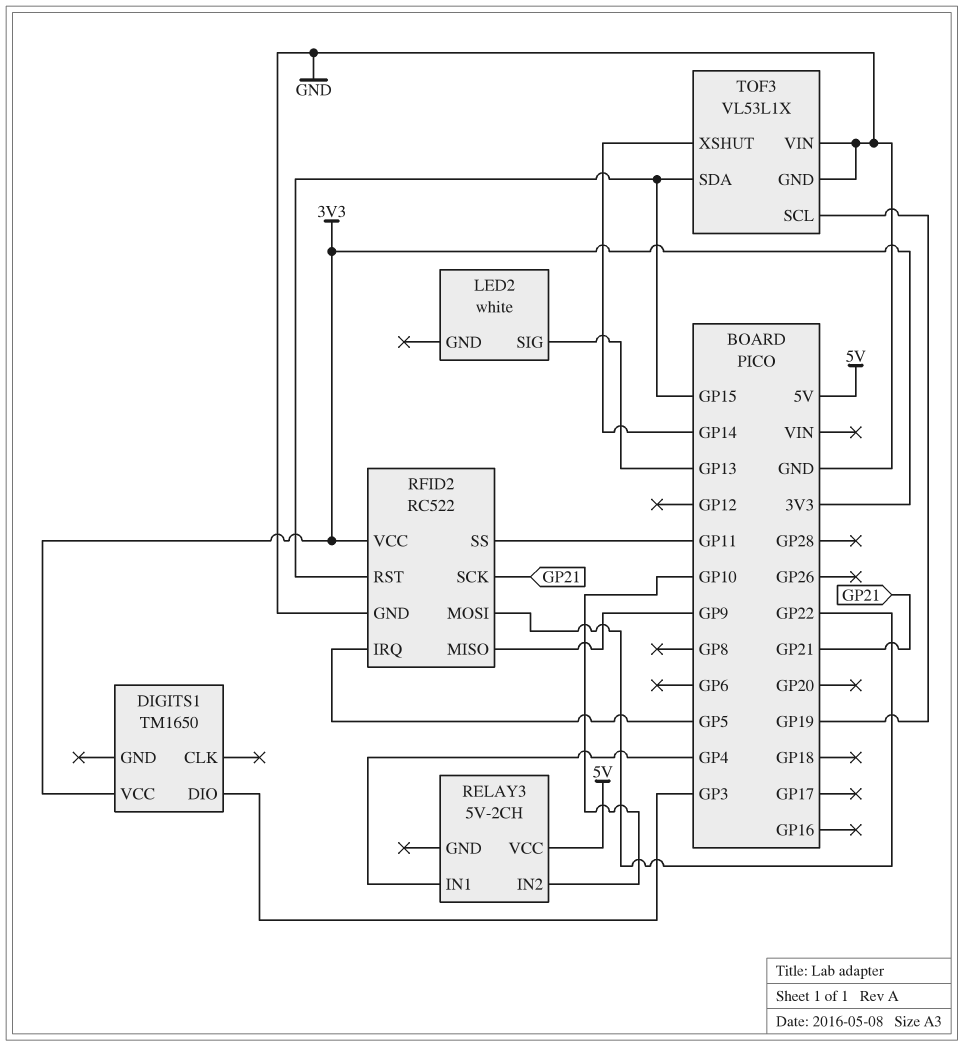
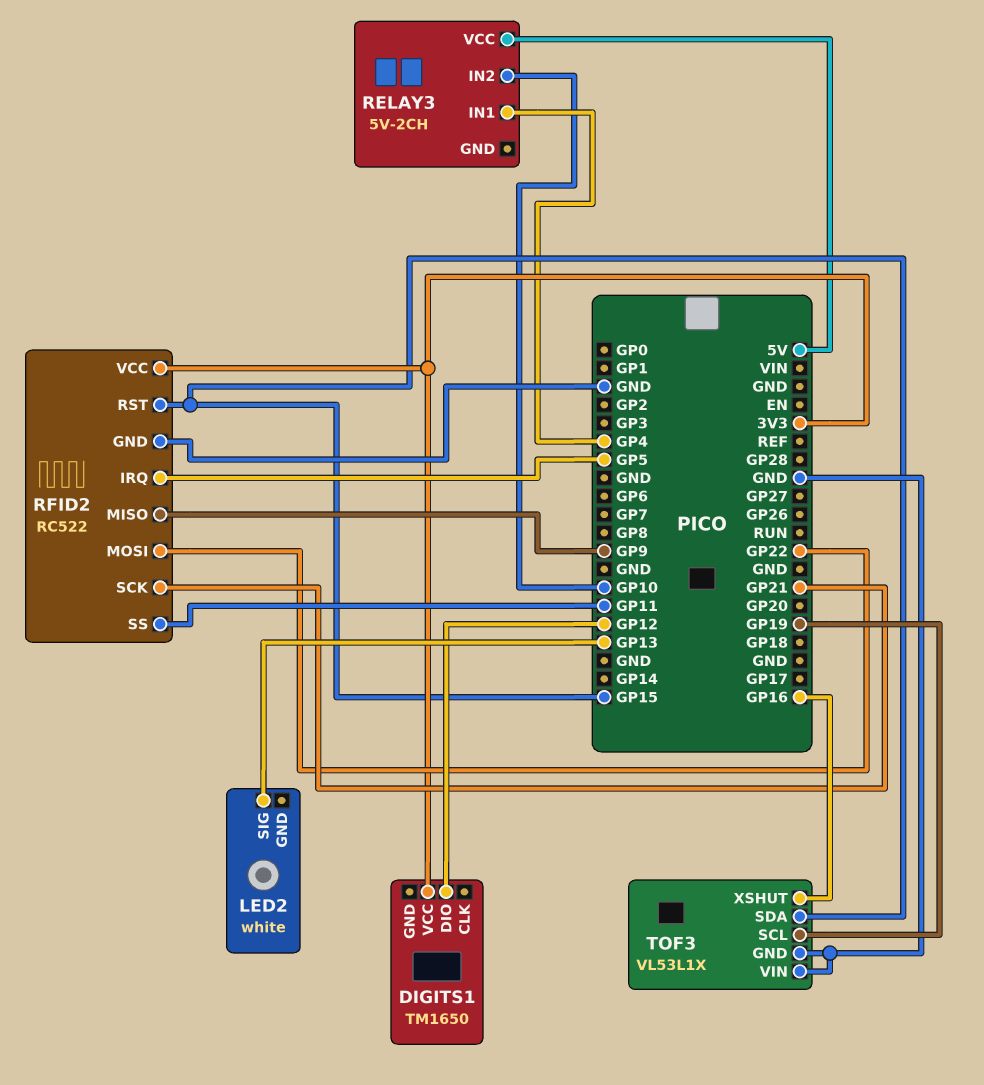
DIGITS1 pin DIO: GP3 -> GP12
TOF3 pin XSHUT: GP14 -> GP16

